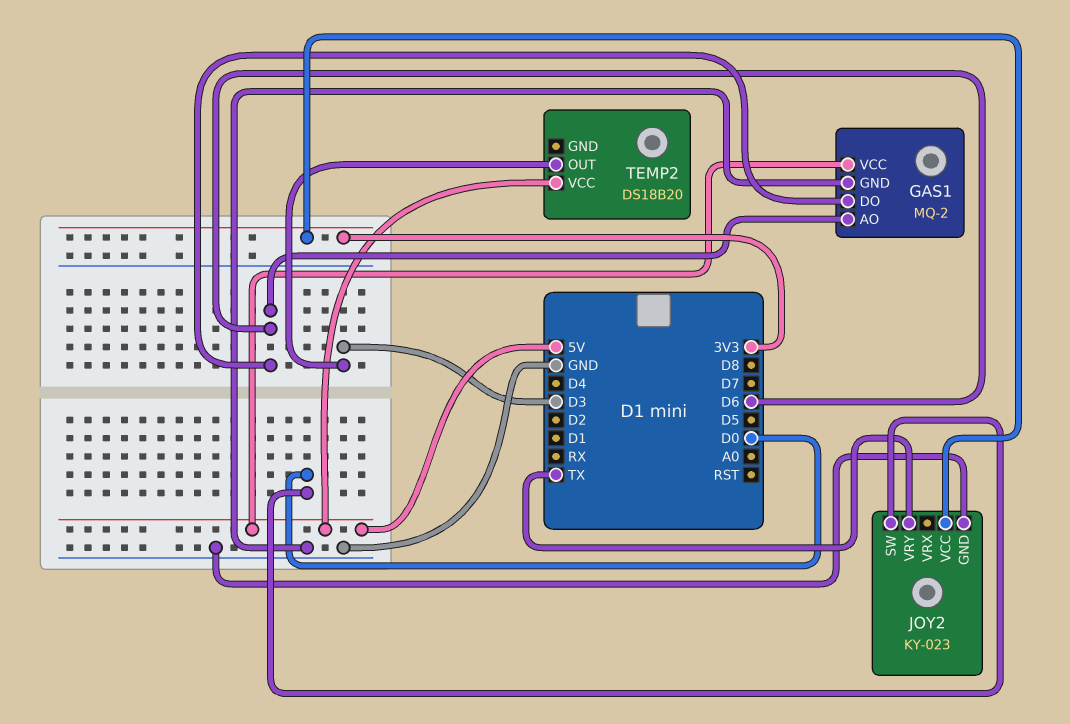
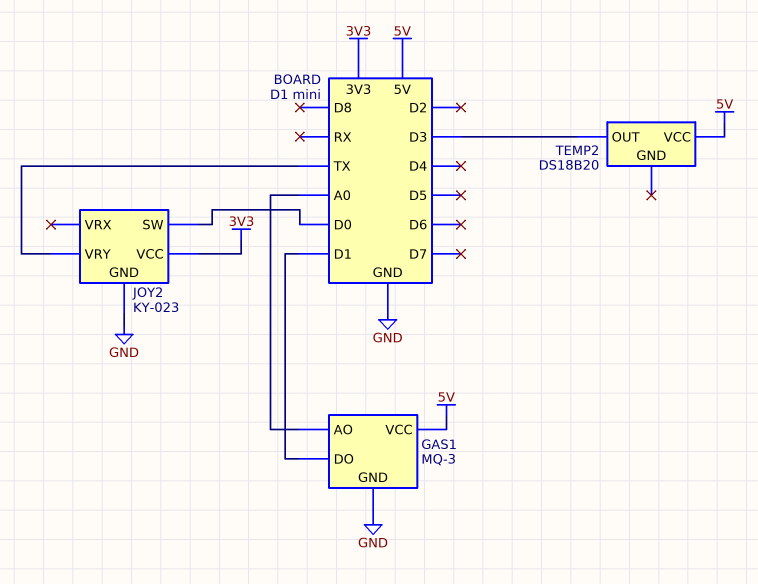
GAS1: MQ-2 -> MQ-3
GAS1 pin AO: D6 -> A0
GAS1 pin DO: D6 -> D1

